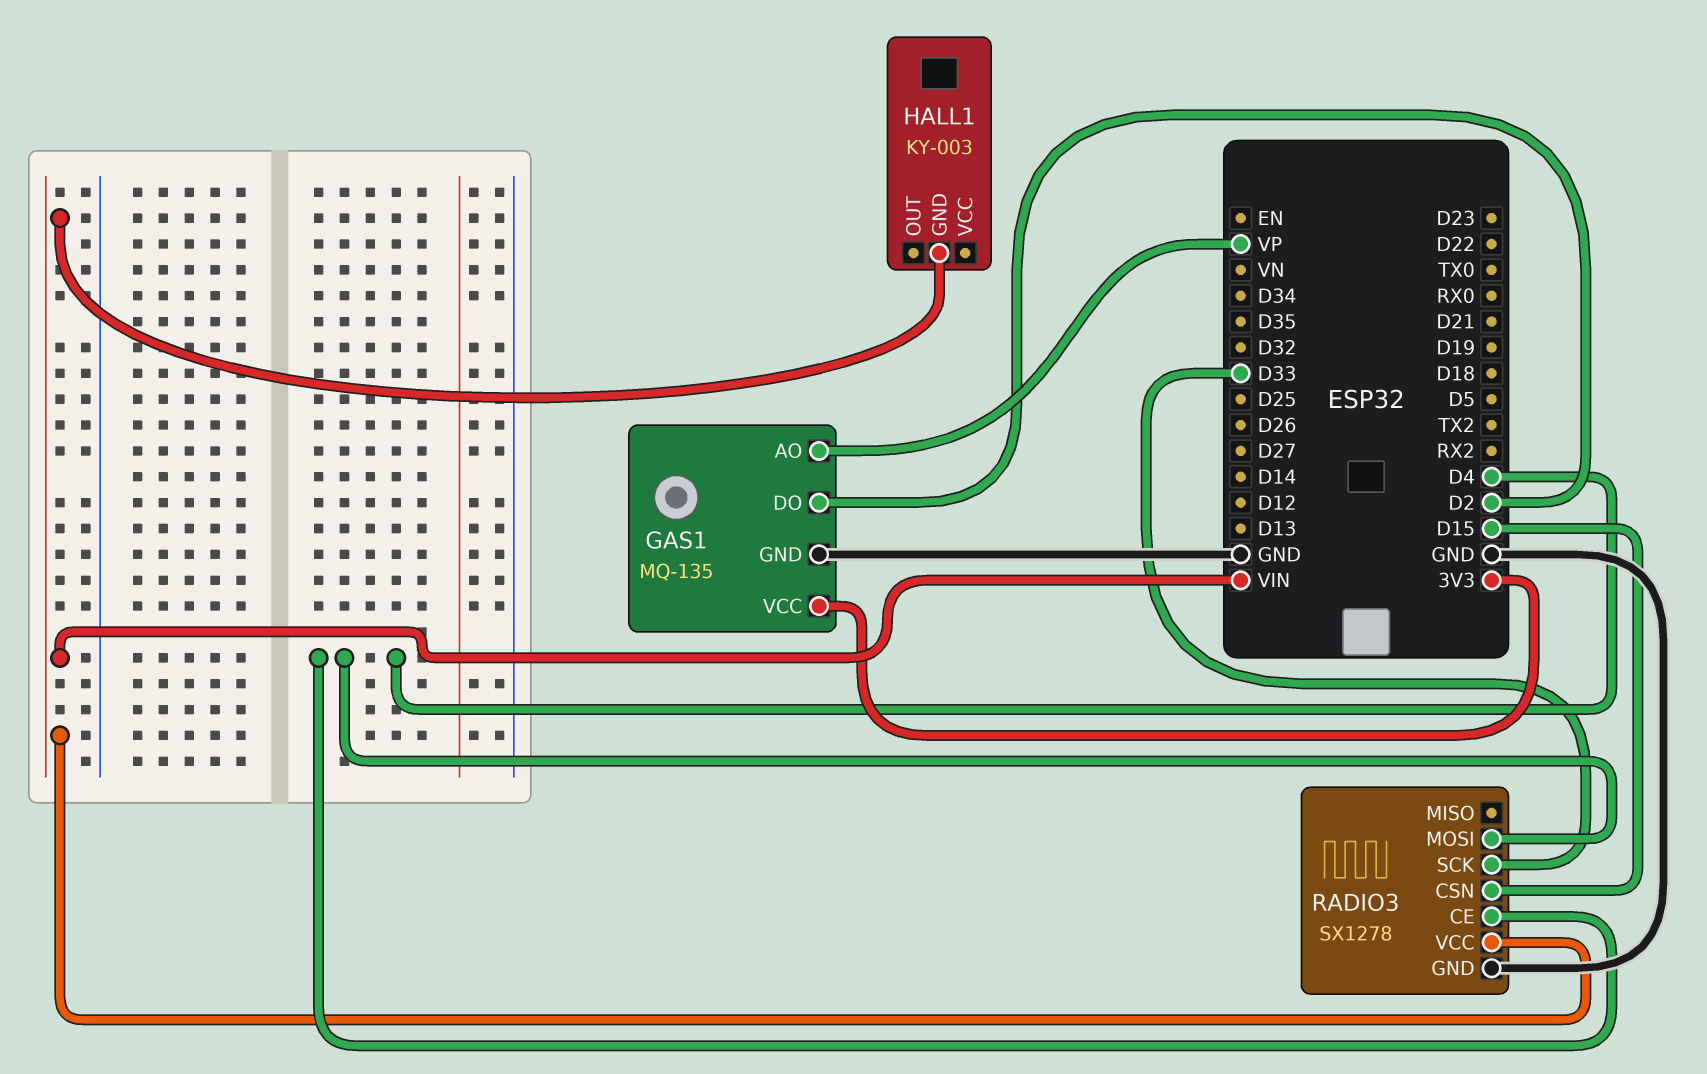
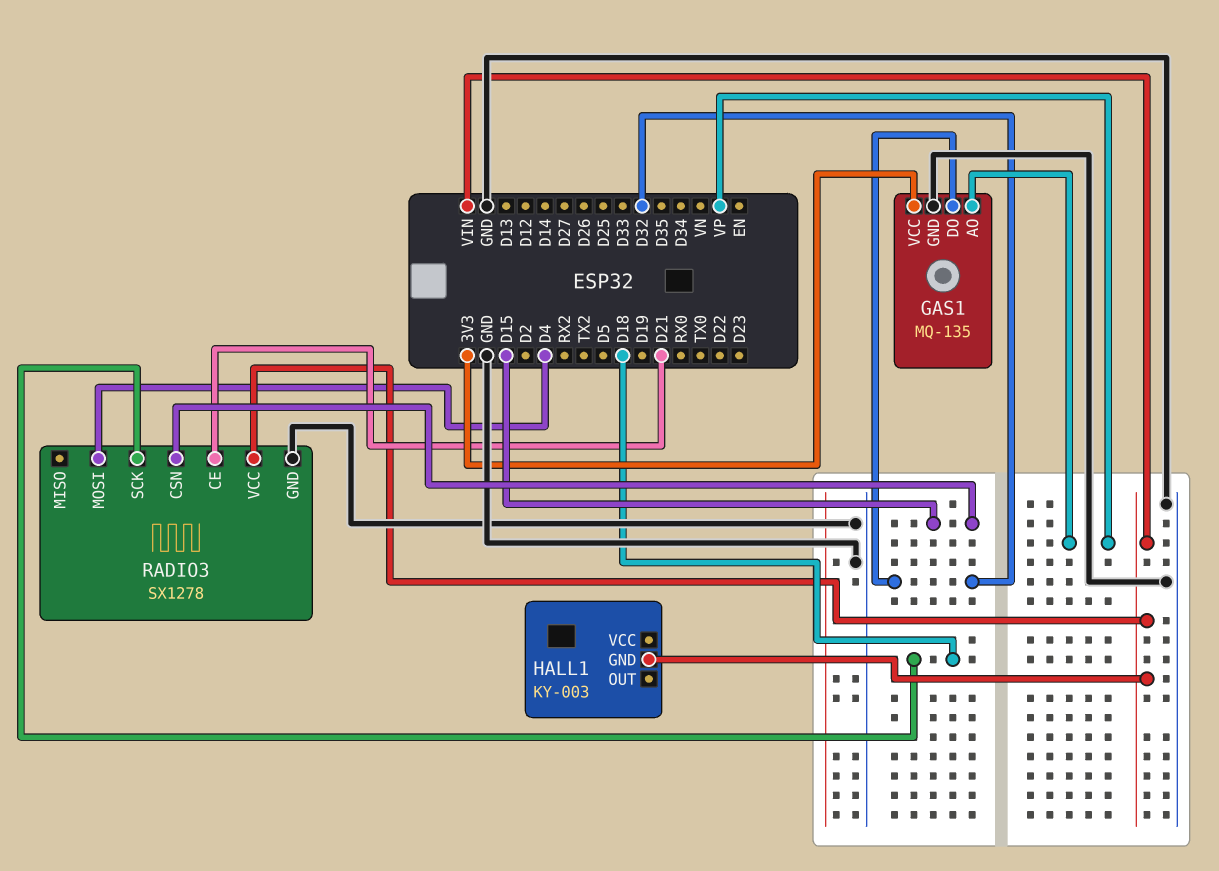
GAS1 pin DO: D2 -> D32
RADIO3 pin CE: D4 -> D21
RADIO3 pin SCK: D33 -> D18

